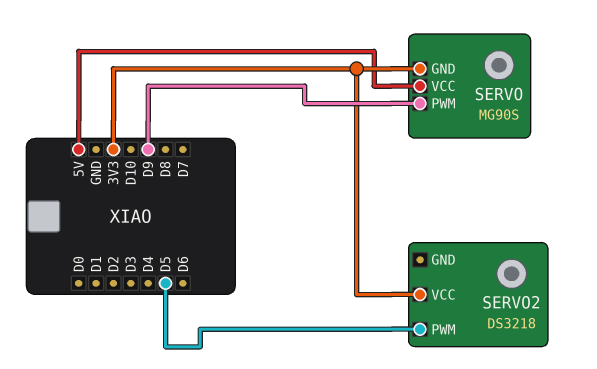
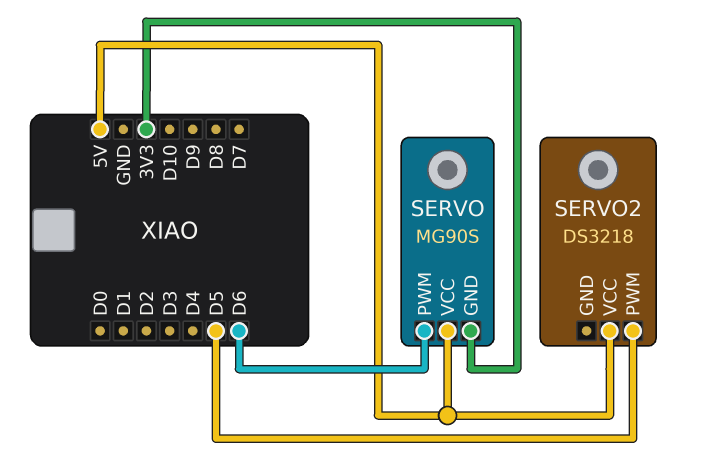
SERVO pin PWM: D9 -> D6
SERVO2 pin VCC: 3V3 -> 5V

